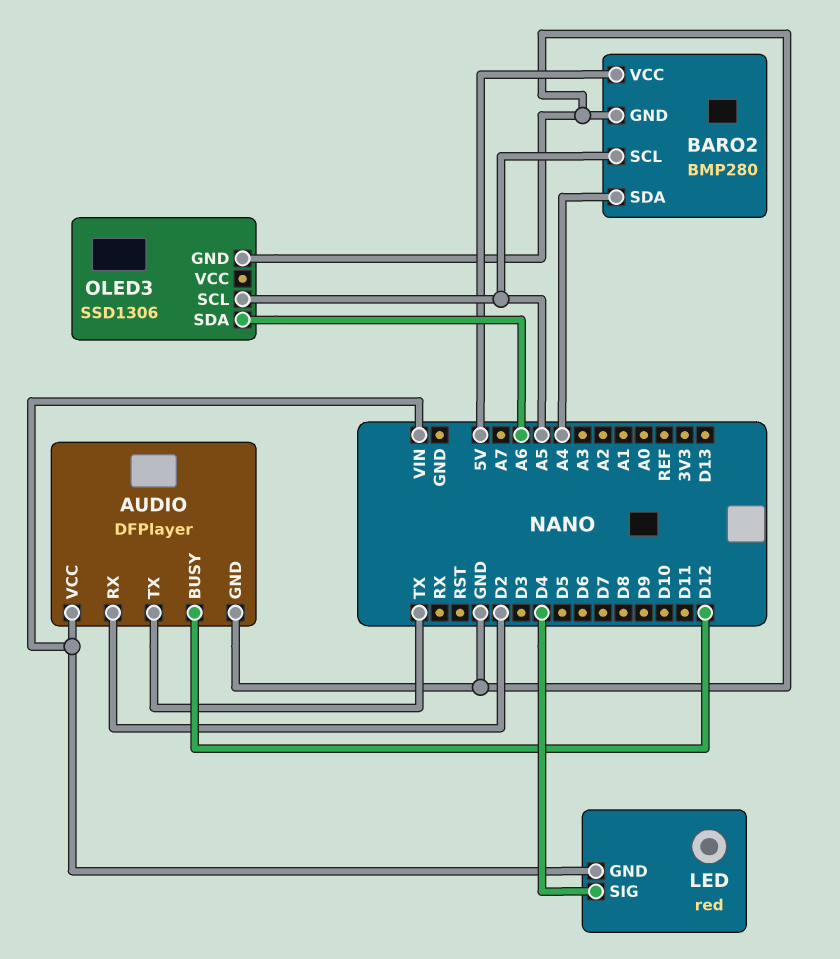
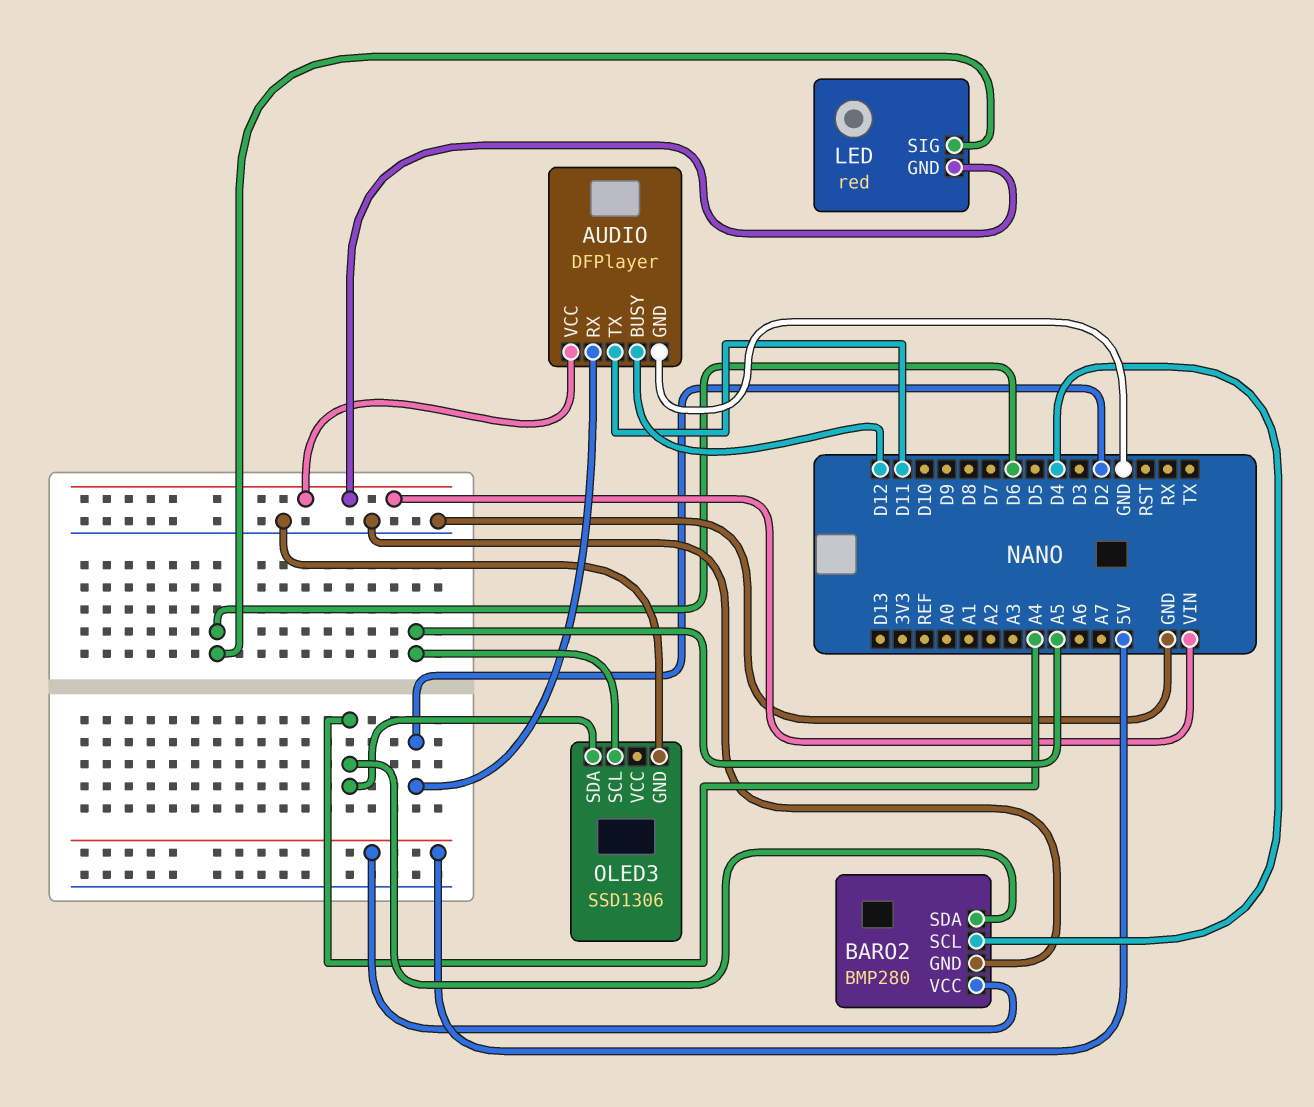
AUDIO pin TX: TX -> D11
BARO2 pin SCL: A5 -> D4
LED pin SIG: D4 -> D6
OLED3 pin SDA: A6 -> A4

